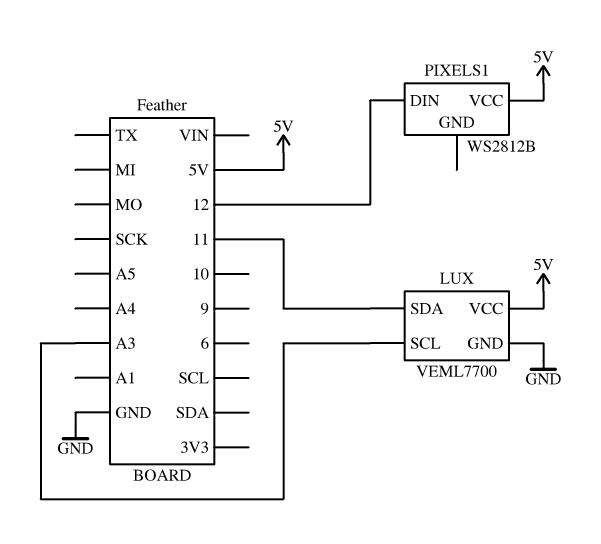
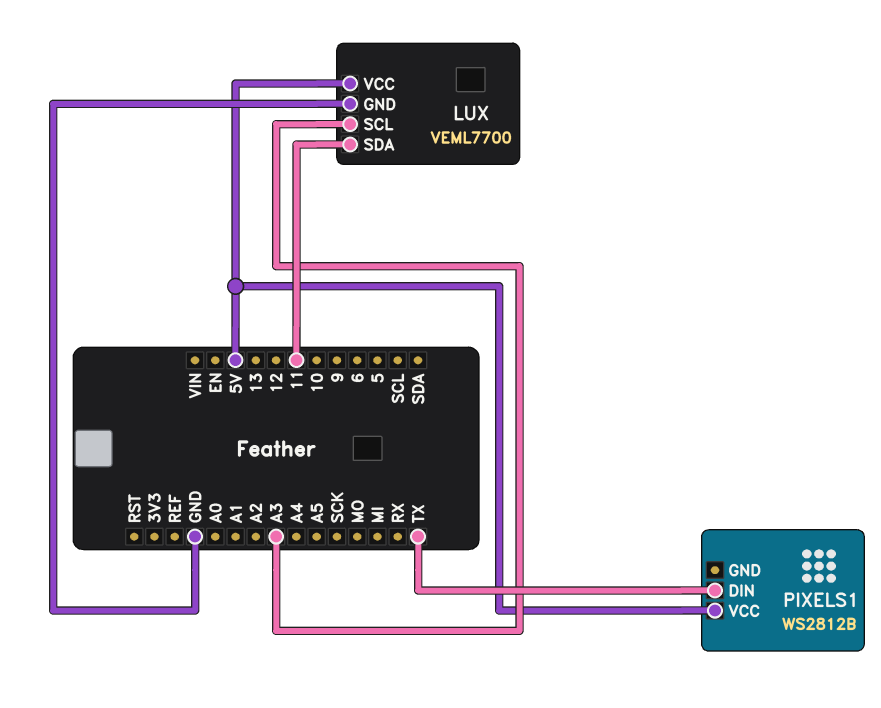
PIXELS1 pin DIN: 12 -> TX

